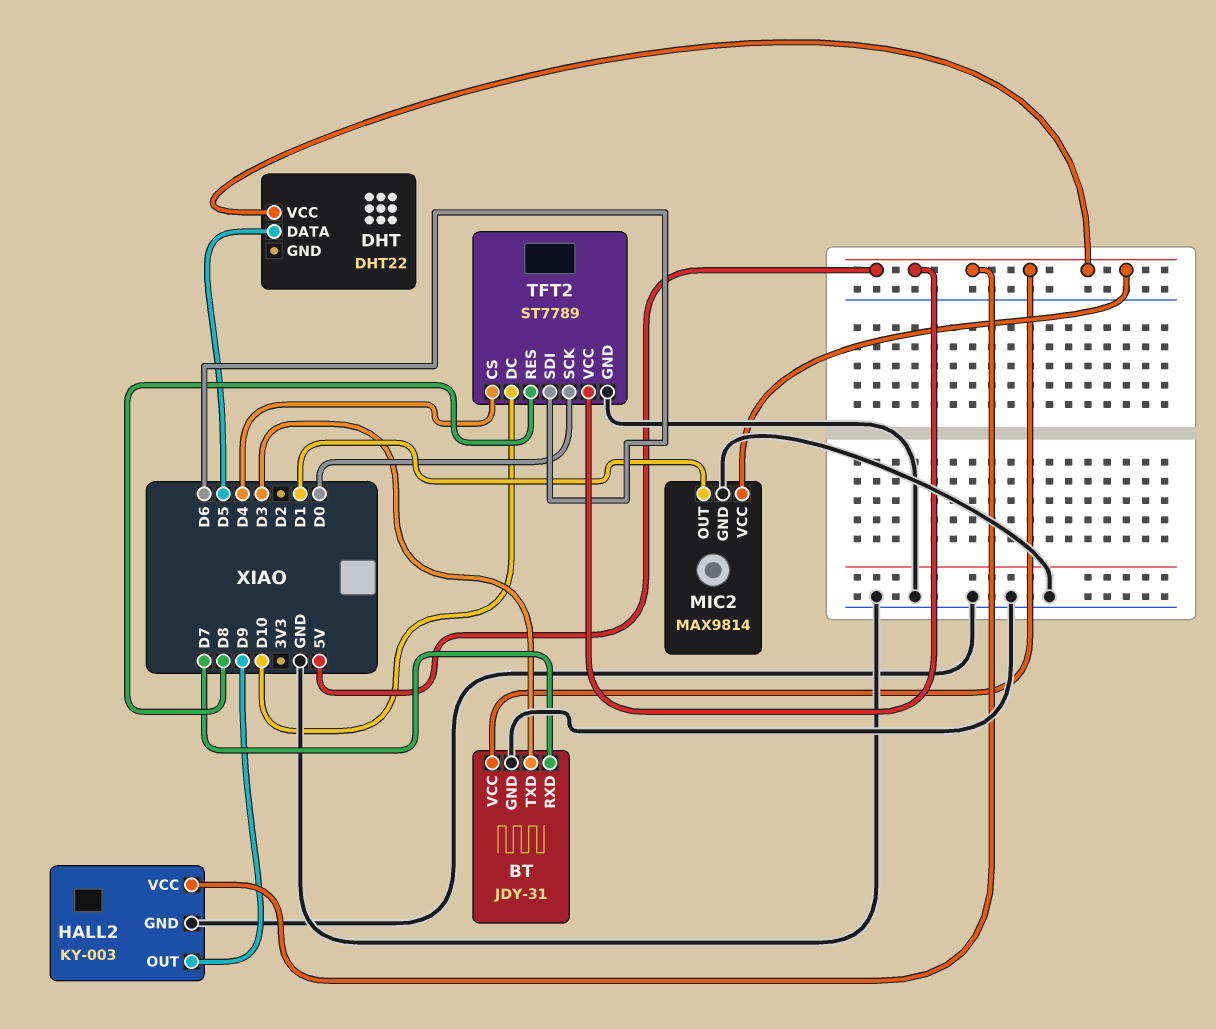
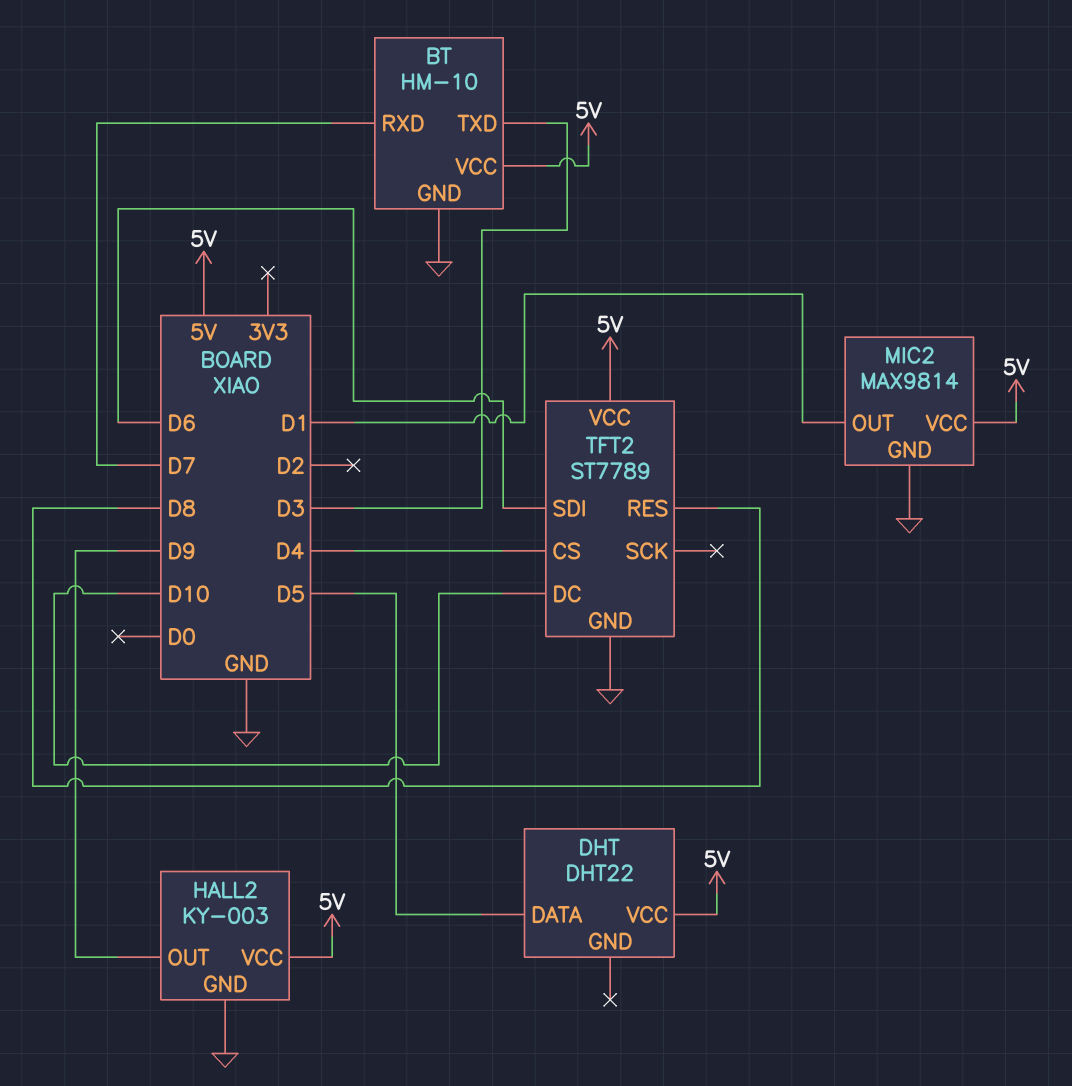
BT: JDY-31 -> HM-10
TFT2 pin SCK: D0 -> none

